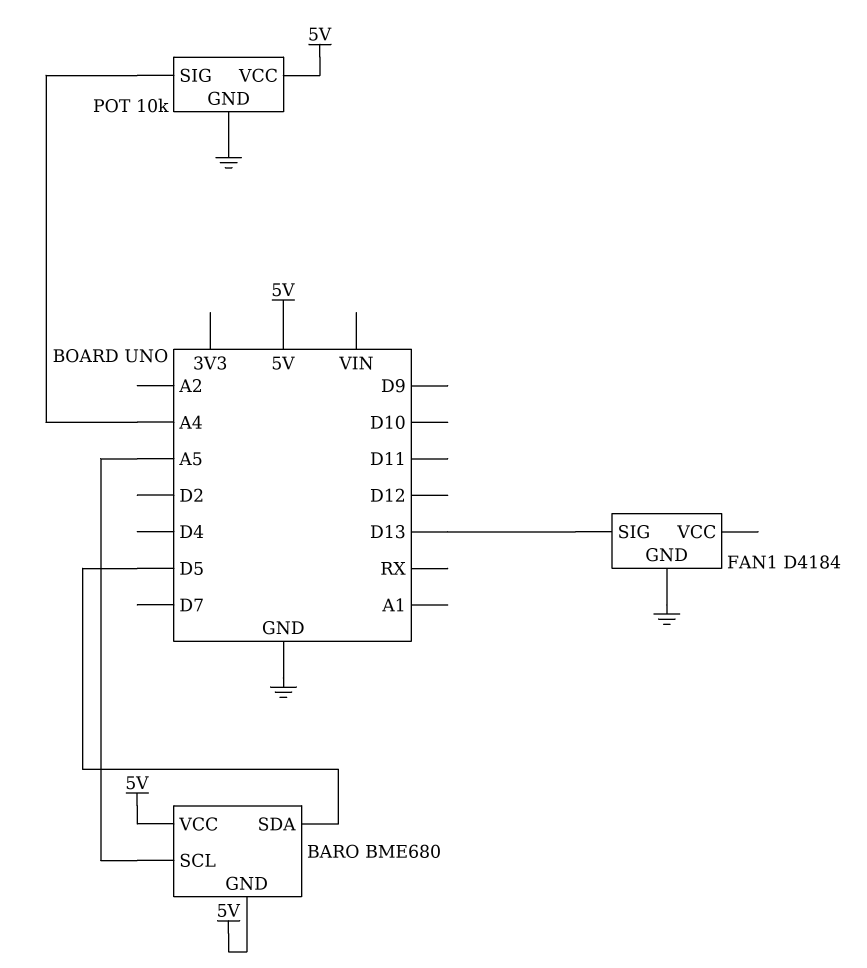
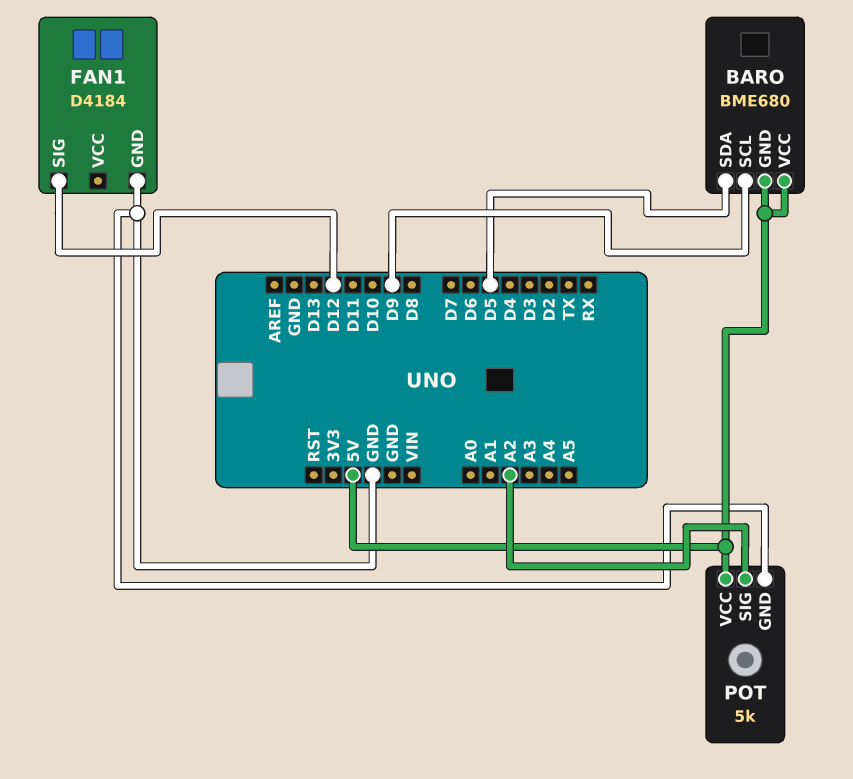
BARO pin SCL: A5 -> D9
FAN1 pin SIG: D13 -> D12
POT: 10k -> 5k
POT pin SIG: A4 -> A2

